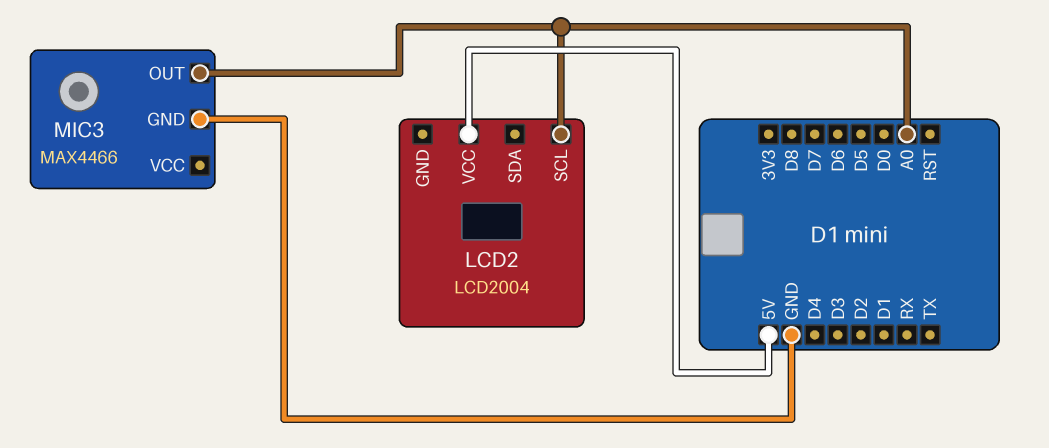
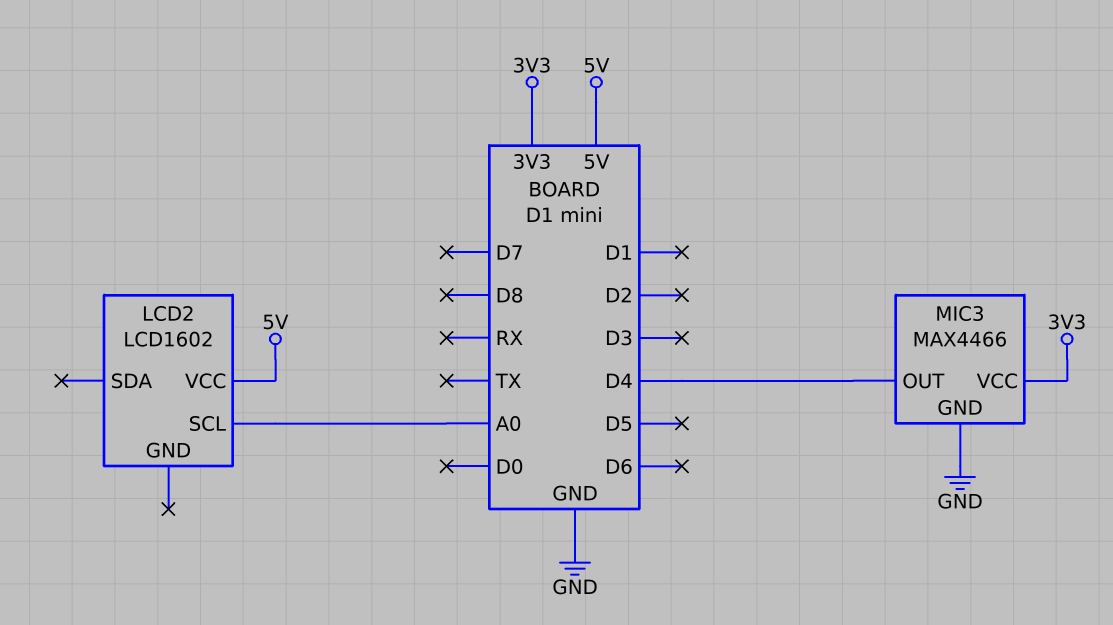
LCD2: LCD2004 -> LCD1602
MIC3 pin OUT: A0 -> D4
MIC3 pin VCC: none -> 3V3

